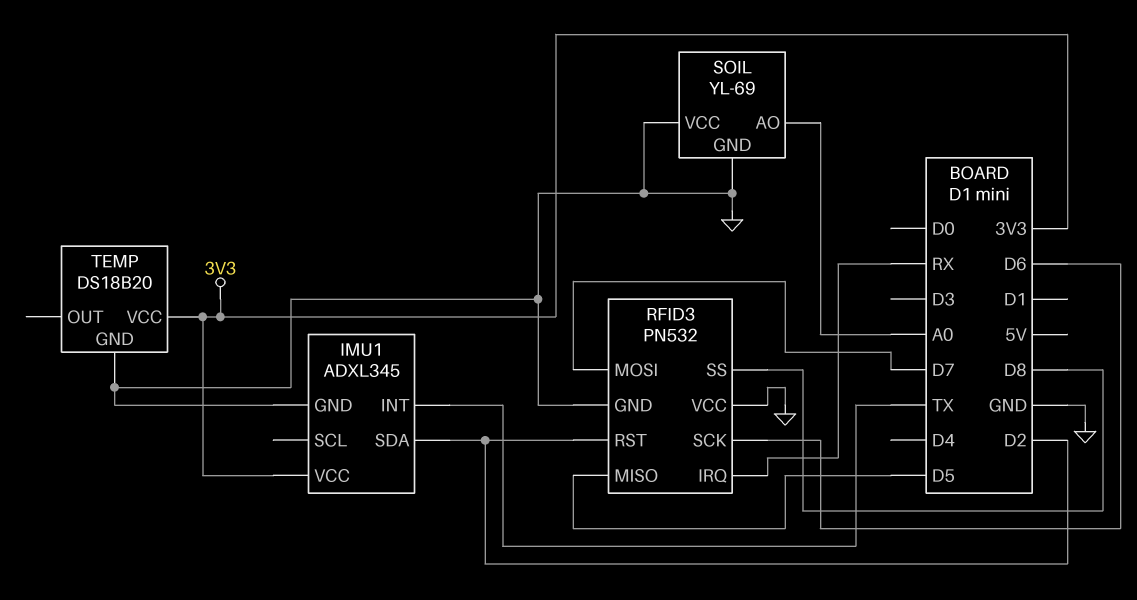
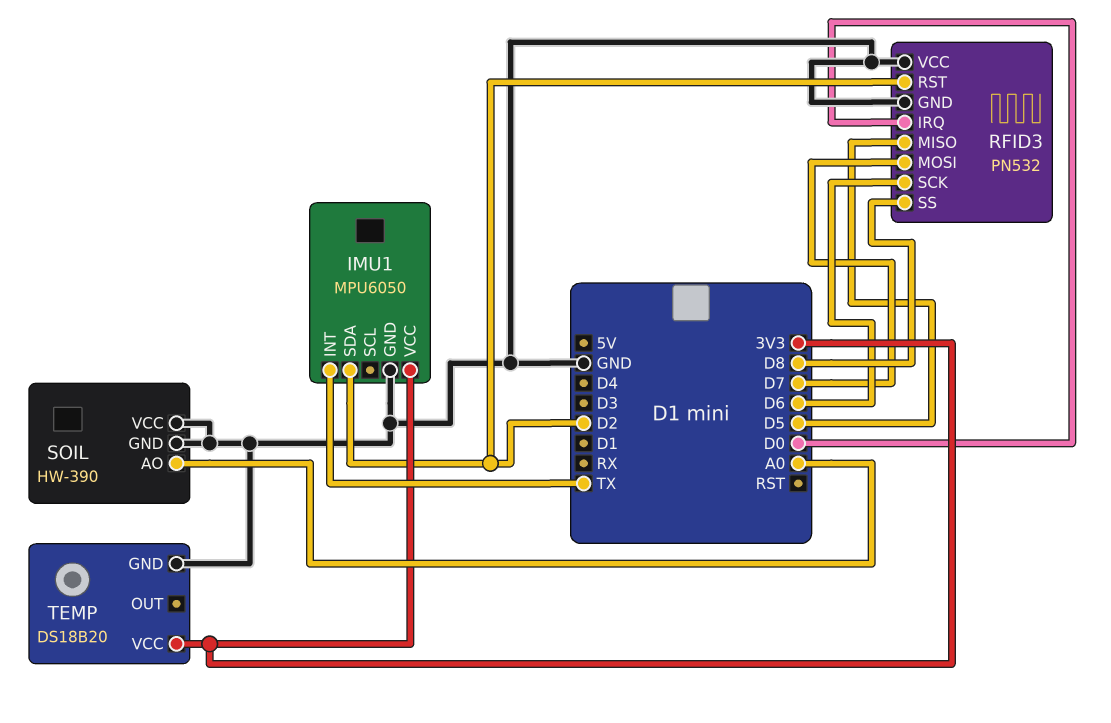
IMU1: ADXL345 -> MPU6050
RFID3 pin IRQ: RX -> D0
SOIL: YL-69 -> HW-390

